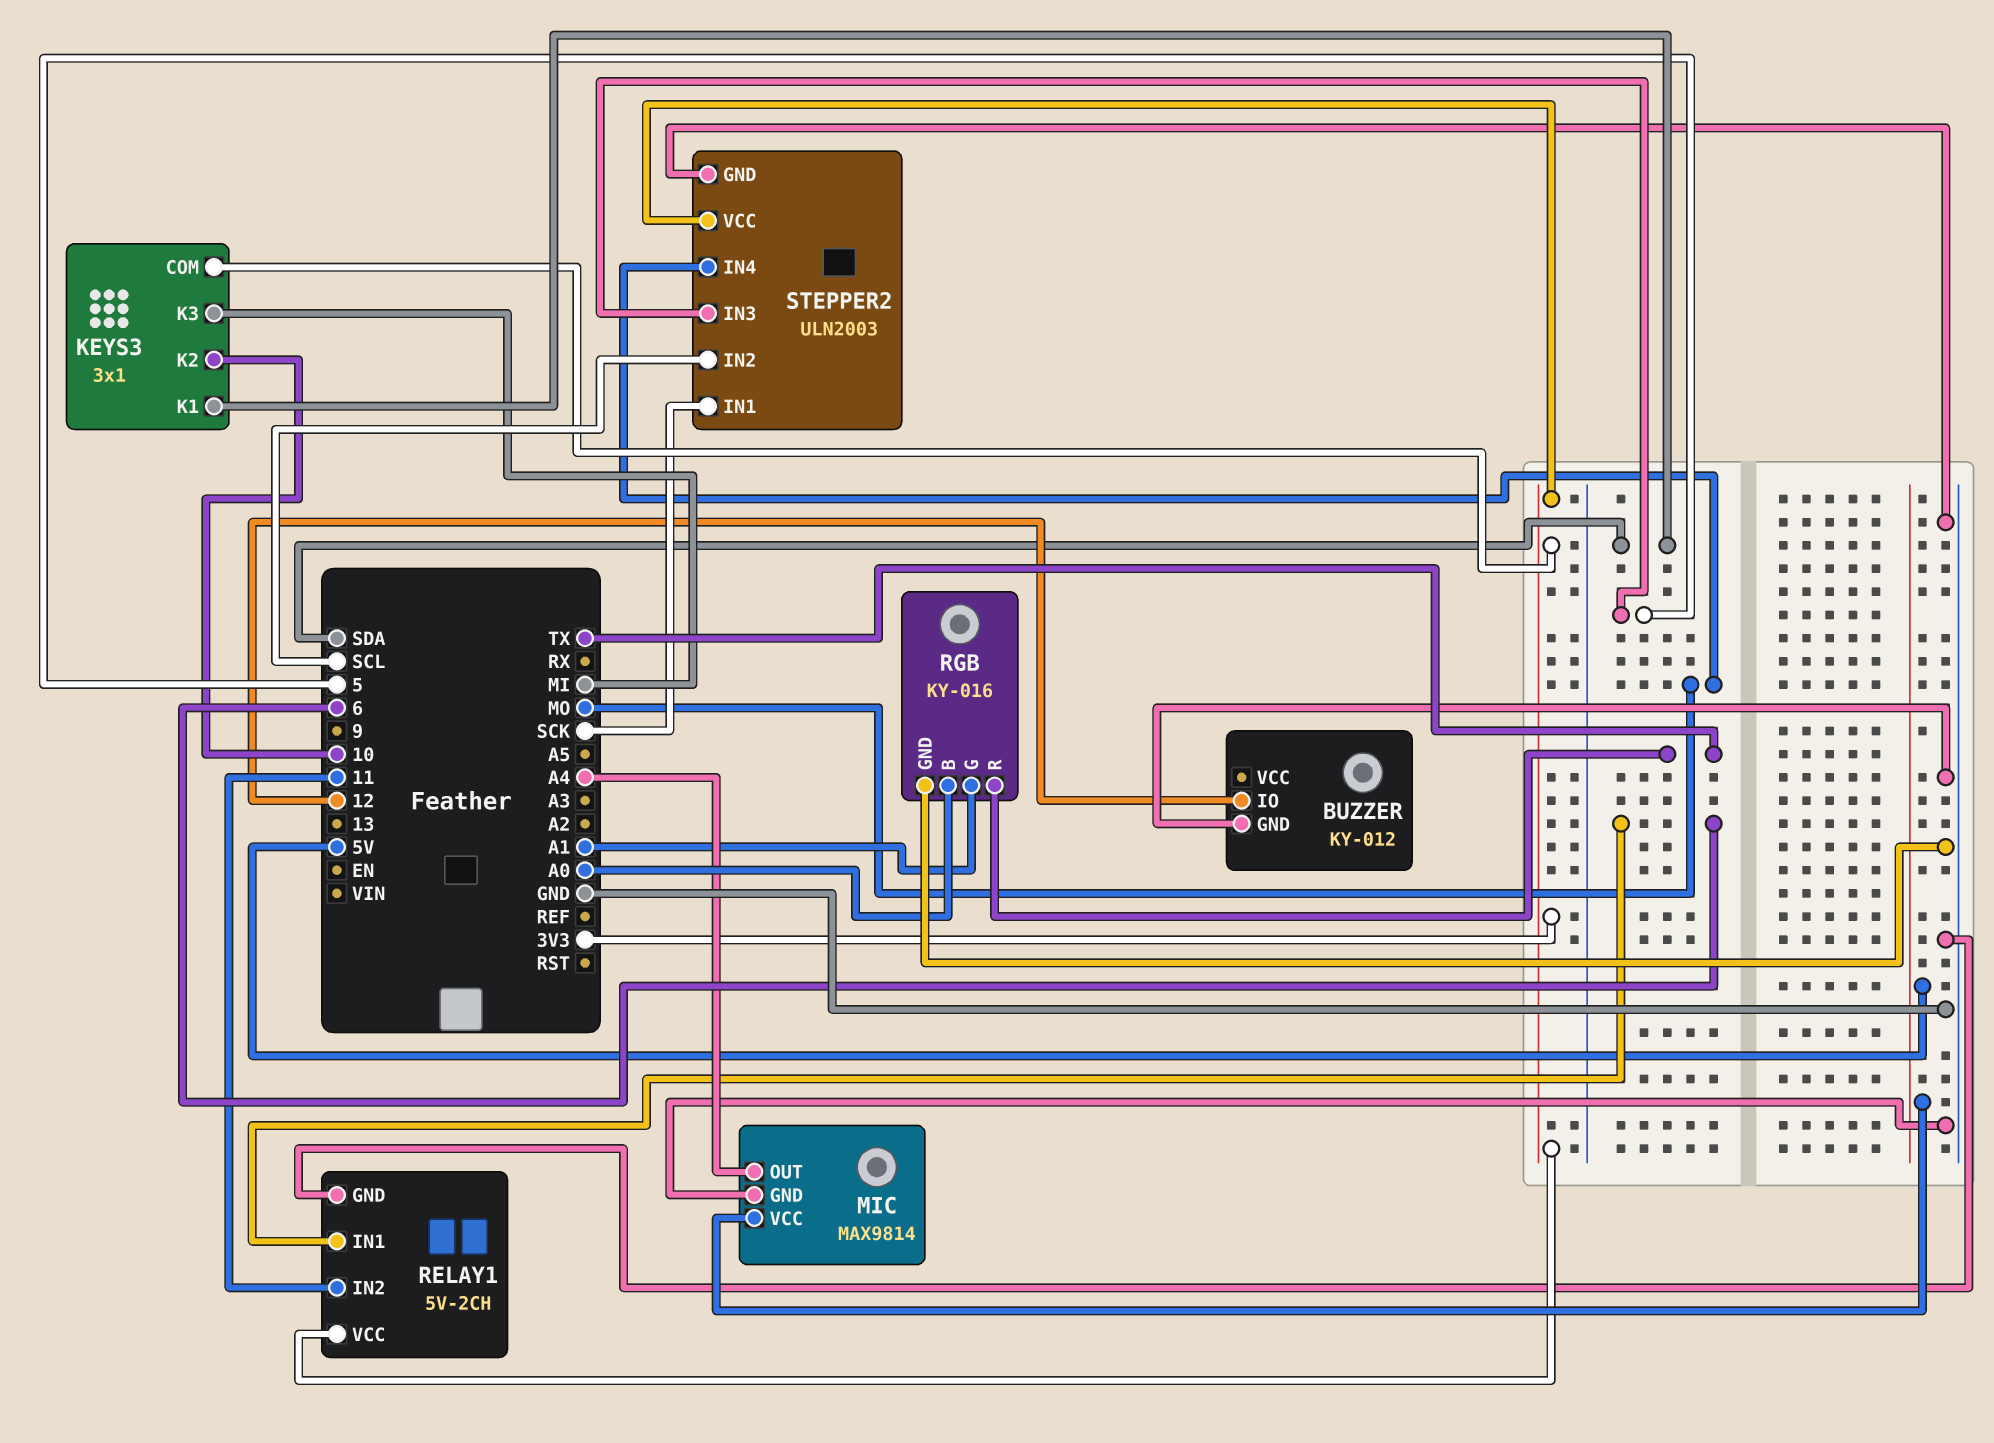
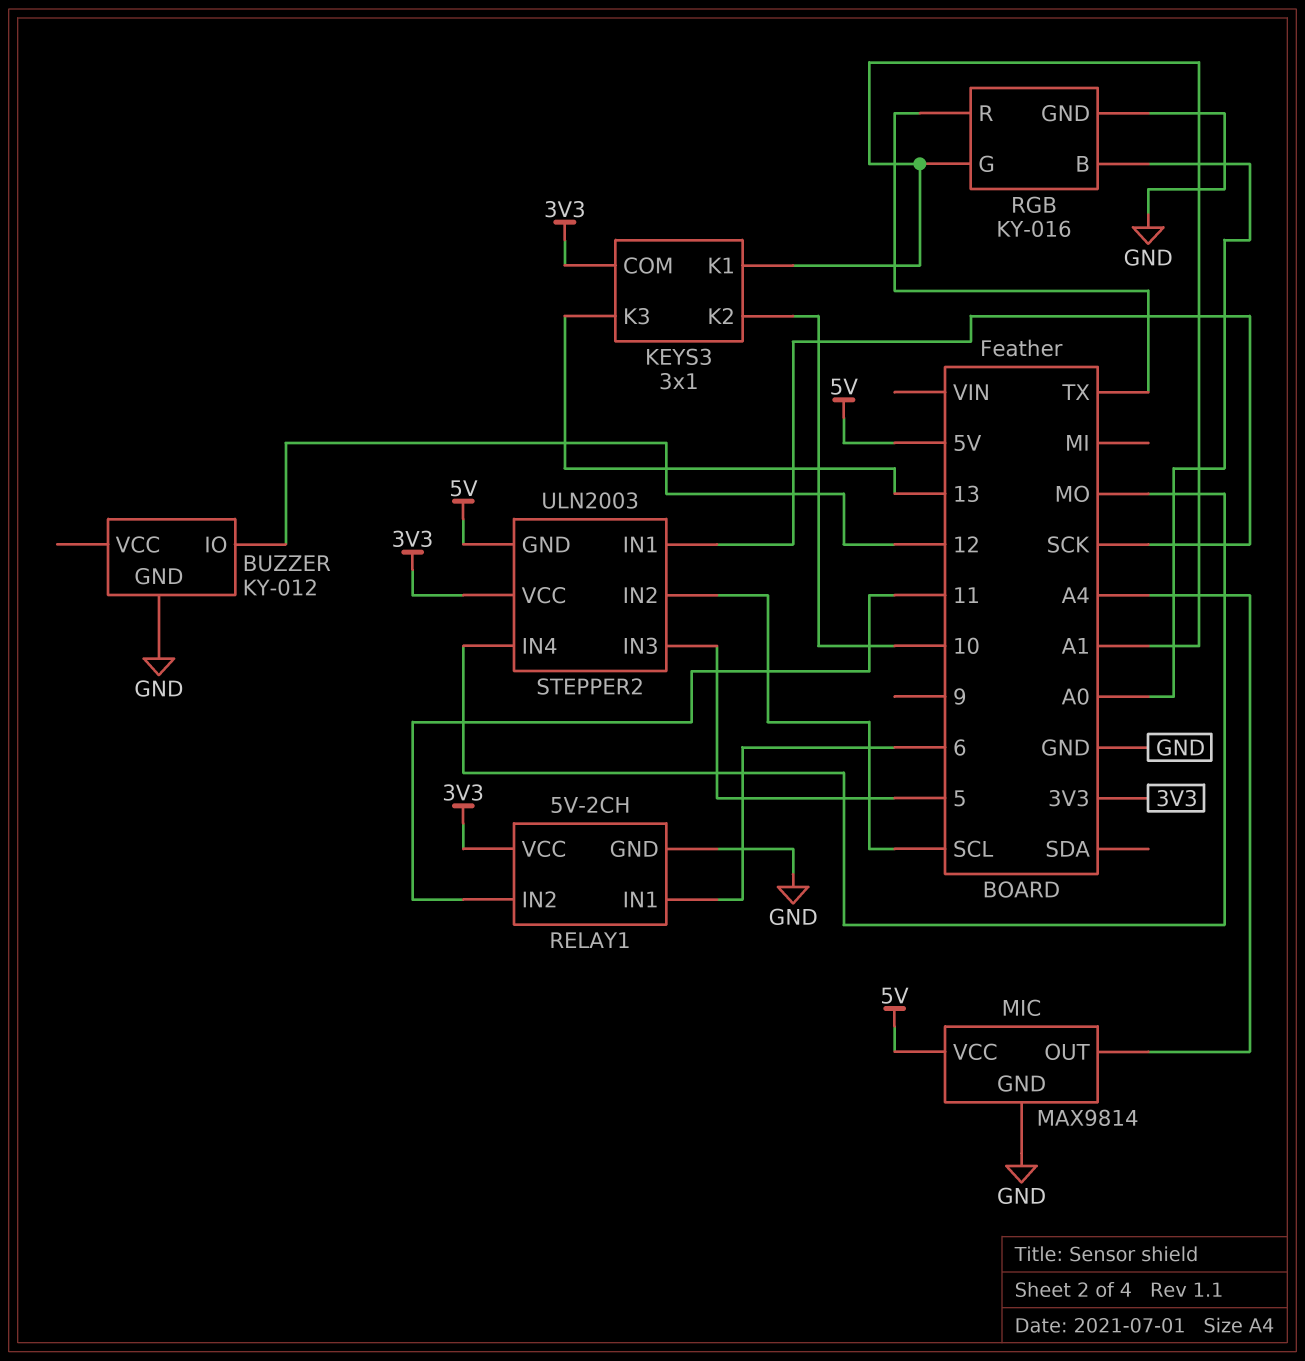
KEYS3 pin K1: SDA -> A1
KEYS3 pin K3: MI -> 13
STEPPER2 pin GND: GND -> 5V

